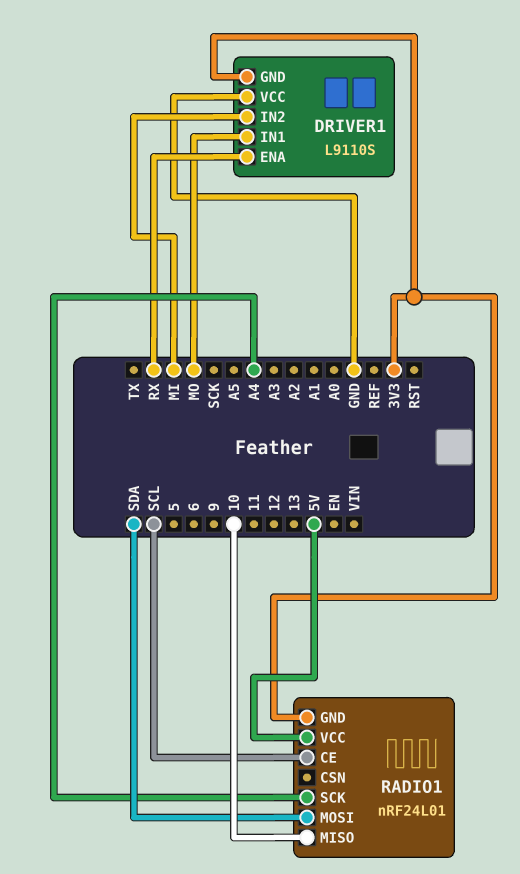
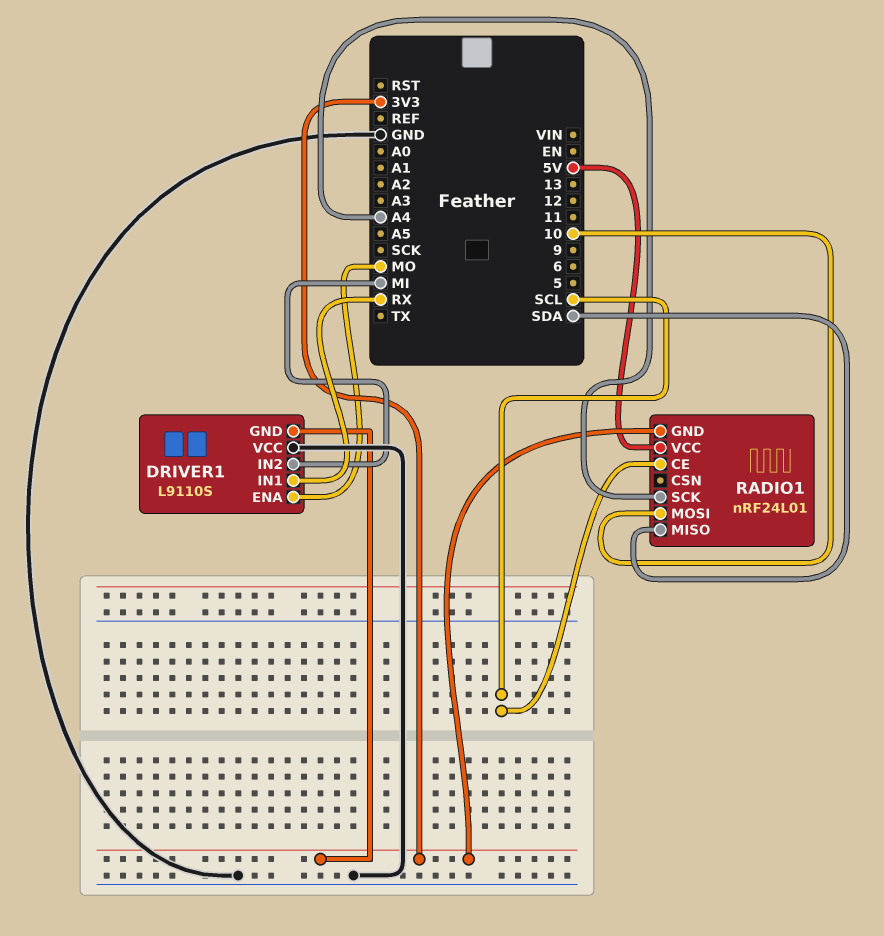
DRIVER1 pin ENA: RX -> MO
DRIVER1 pin IN1: MO -> RX
RADIO1 pin MISO: 10 -> SDA
RADIO1 pin MOSI: SDA -> 10

